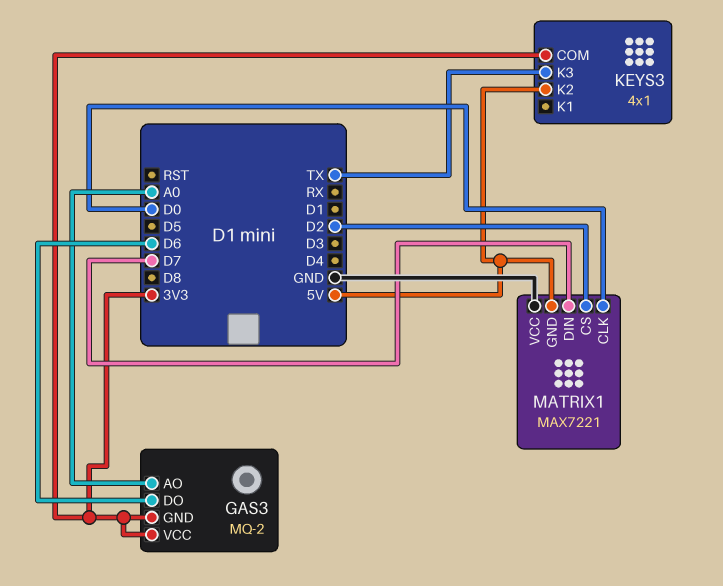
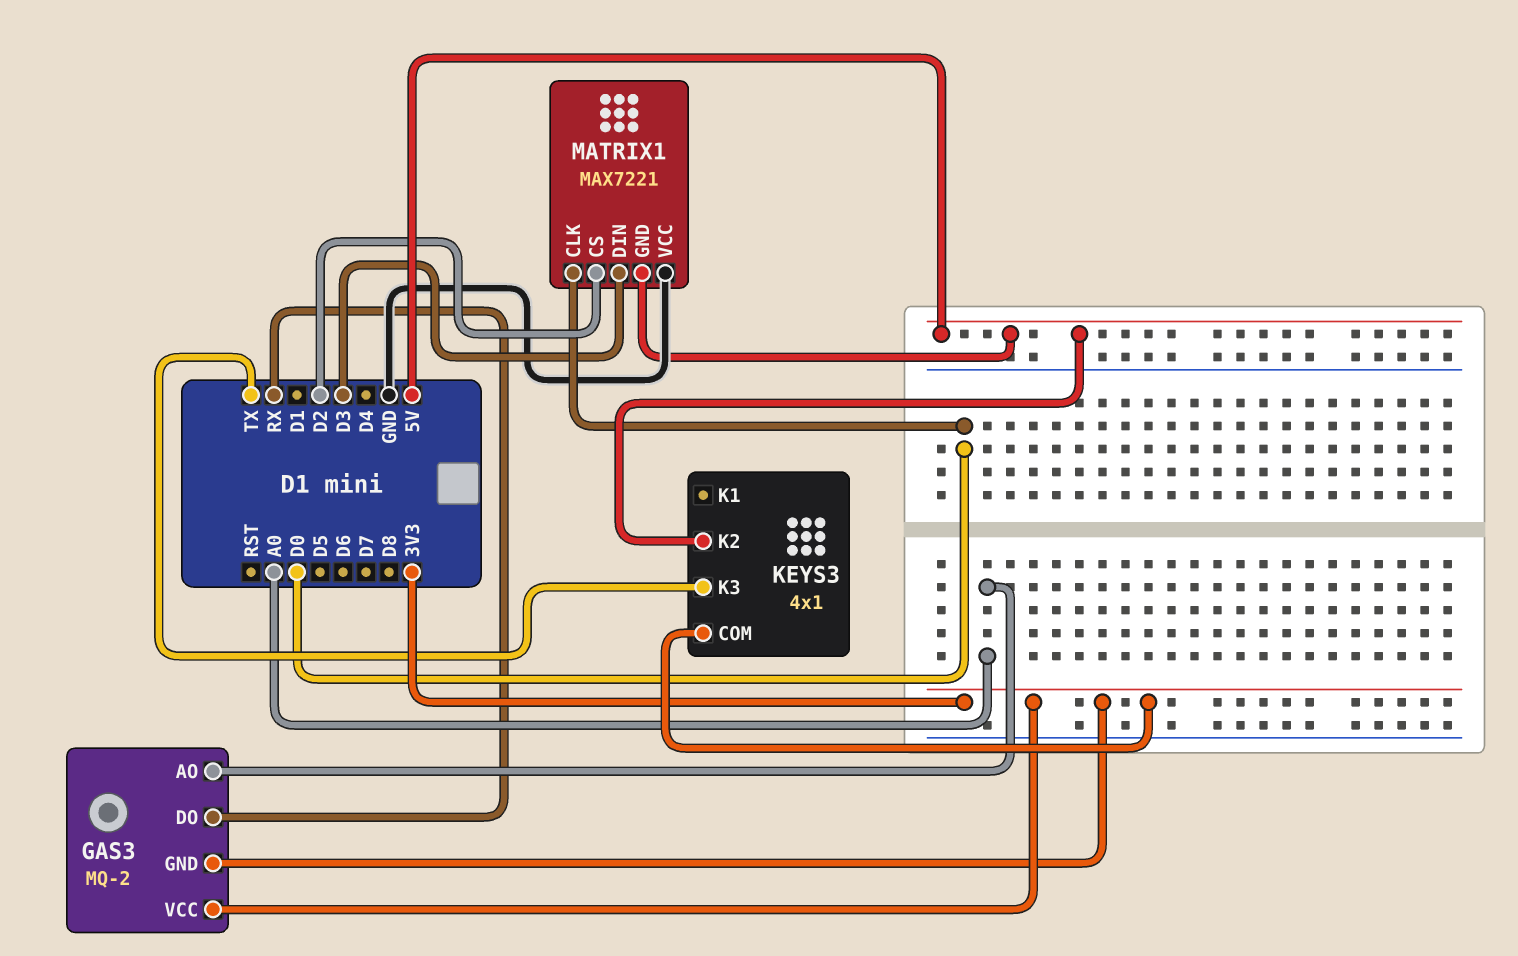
GAS3 pin DO: D6 -> RX
MATRIX1 pin DIN: D7 -> D3

